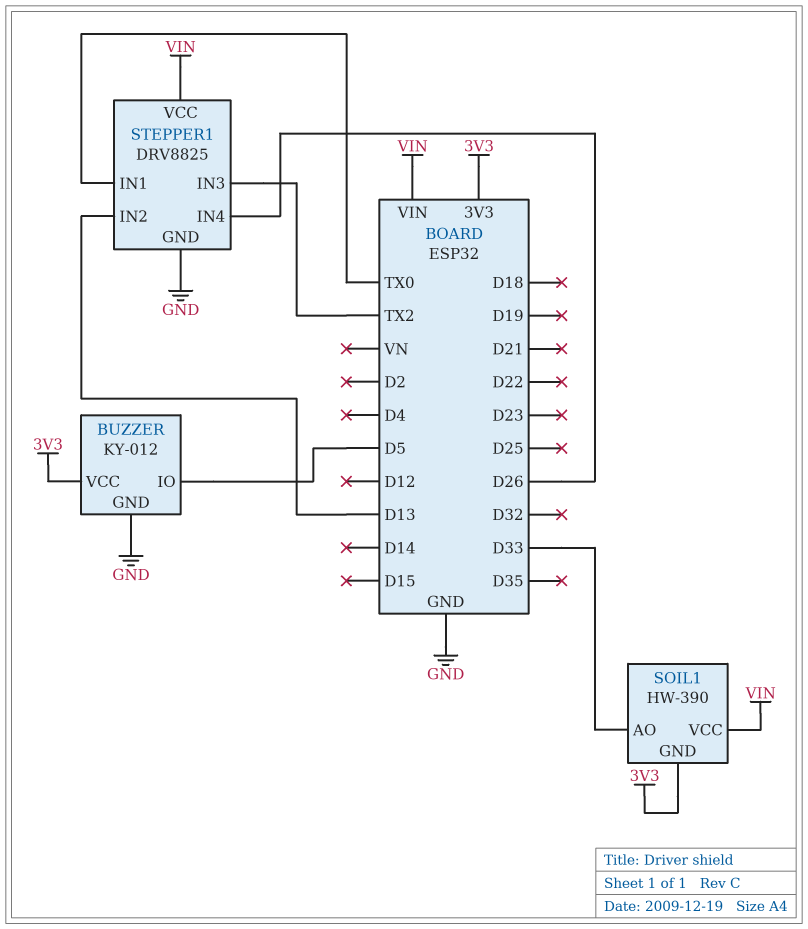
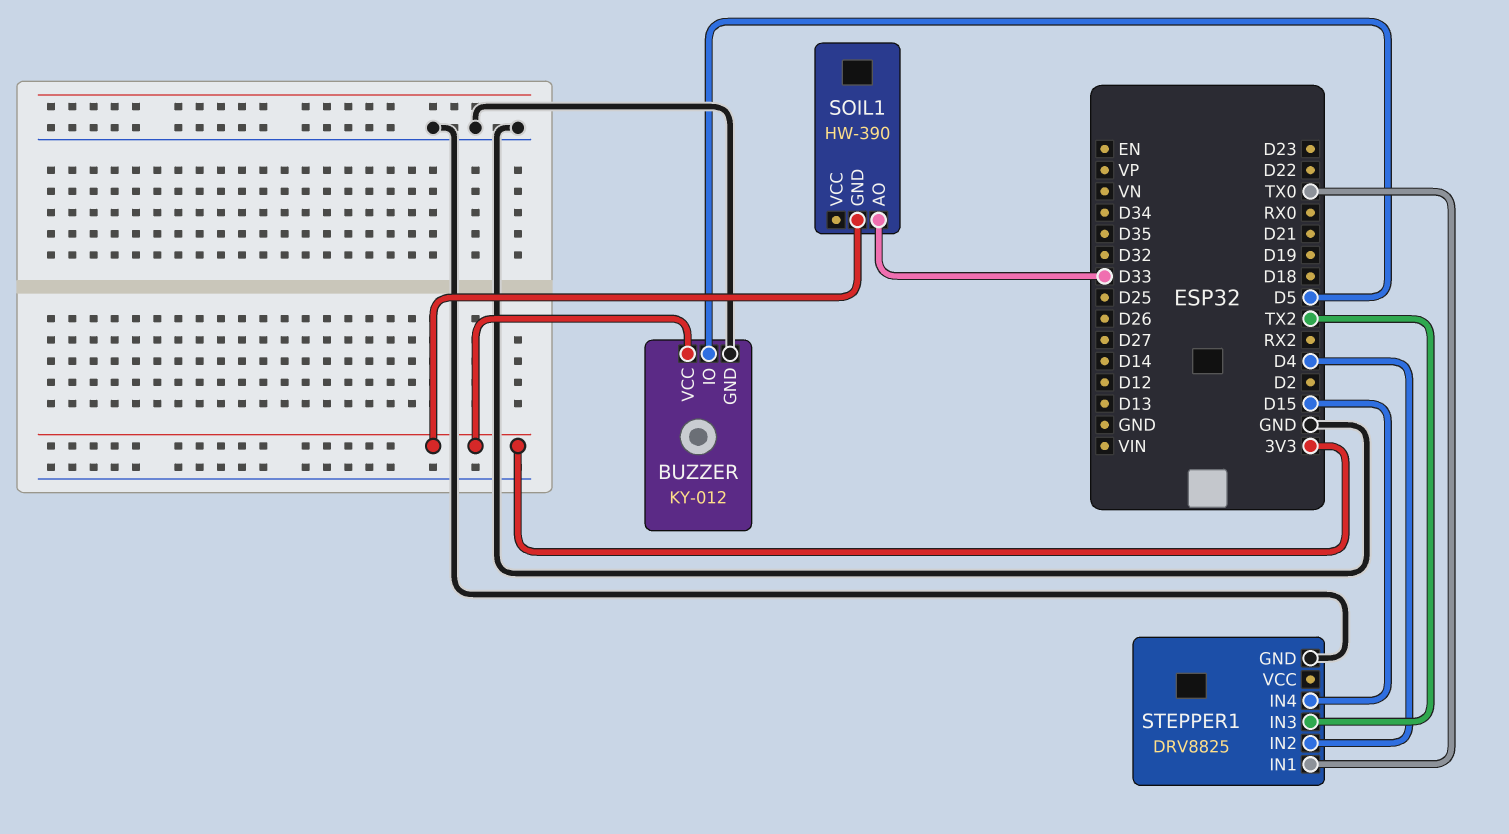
SOIL1 pin VCC: VIN -> none
STEPPER1 pin IN2: D13 -> D4
STEPPER1 pin IN4: D26 -> D15
STEPPER1 pin VCC: VIN -> none

